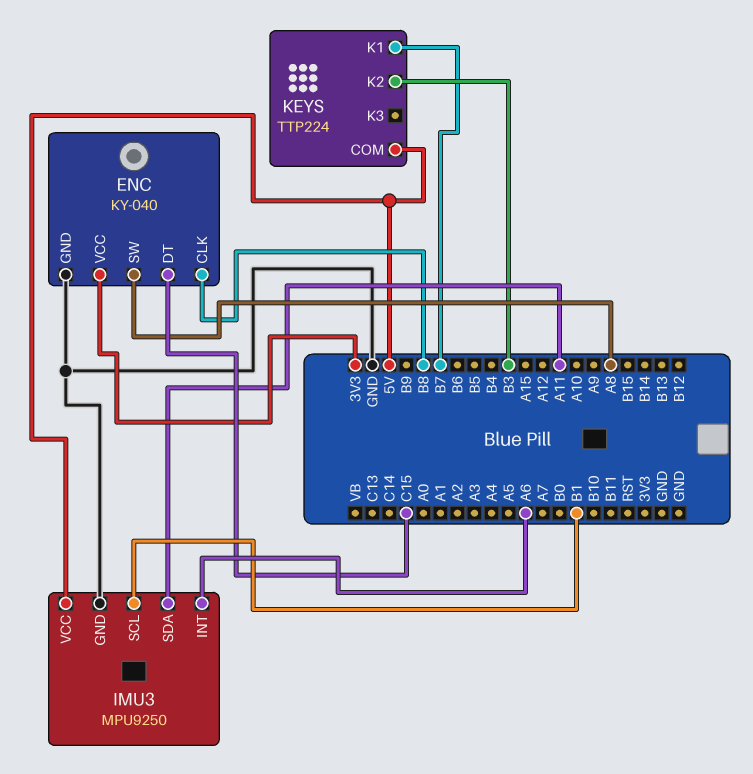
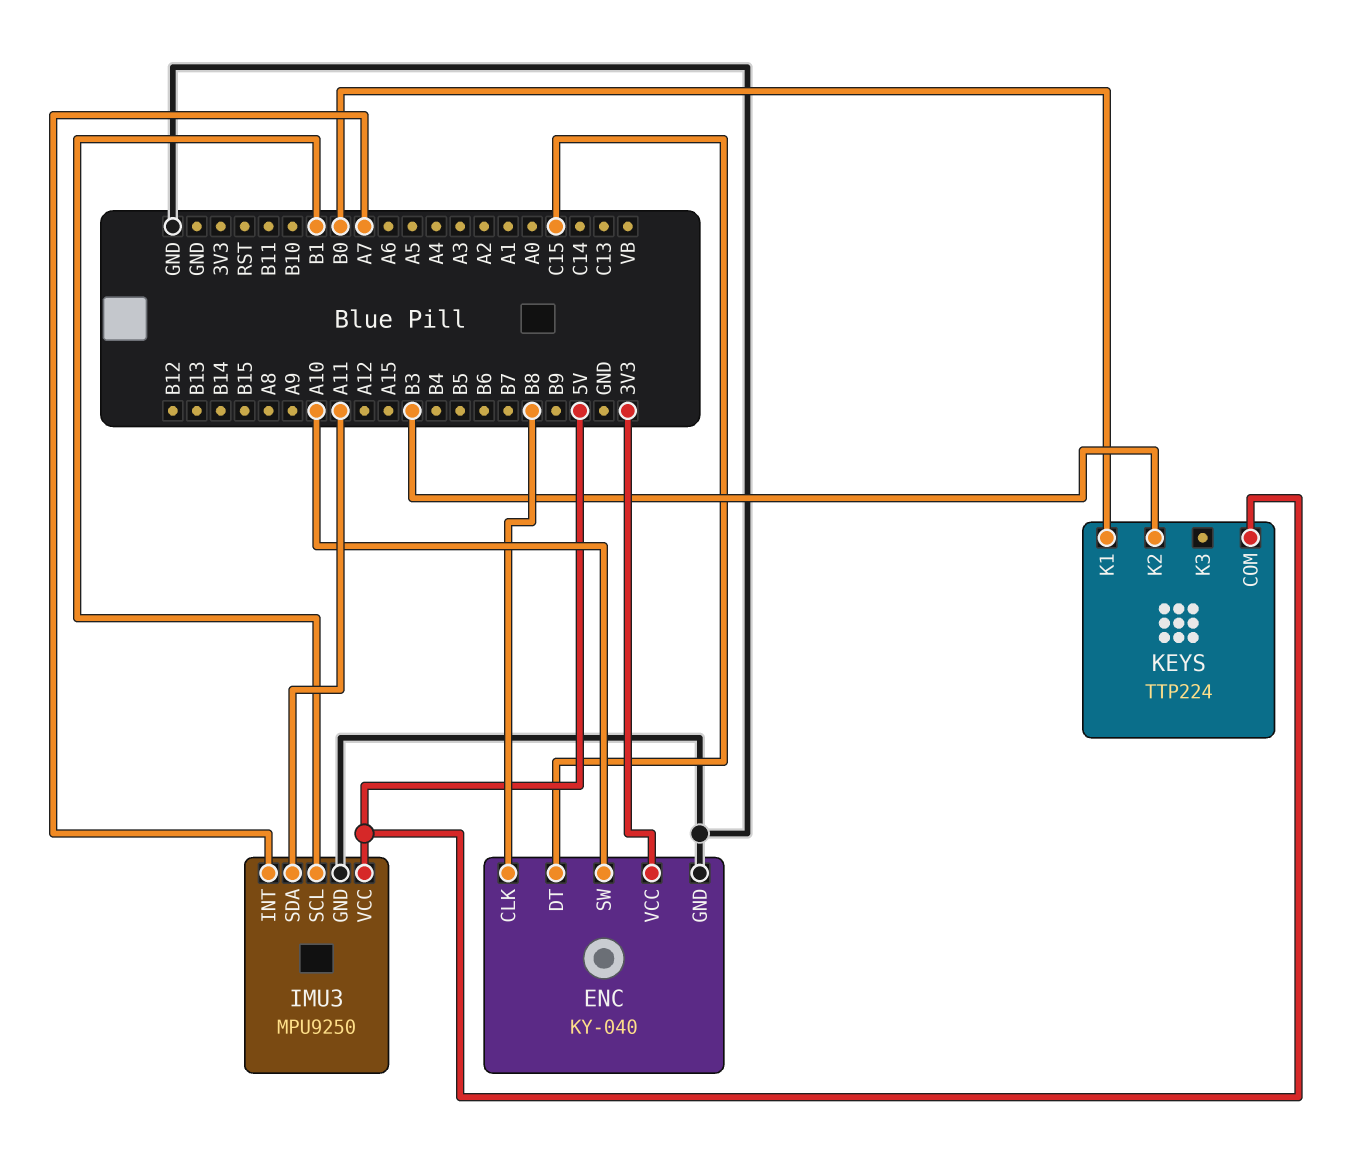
ENC pin SW: A8 -> A10
IMU3 pin INT: A6 -> A7
KEYS pin K1: B7 -> B0

